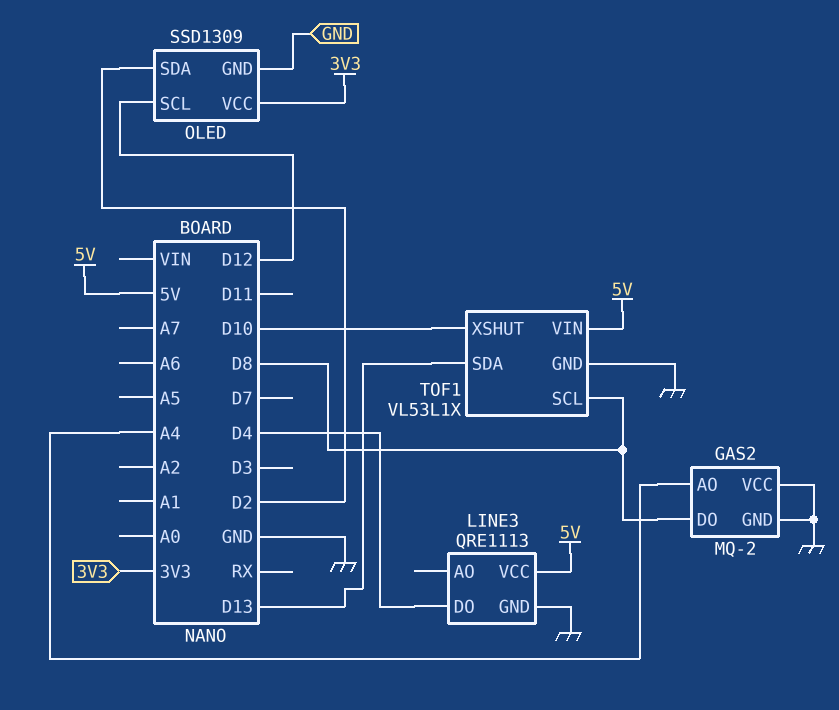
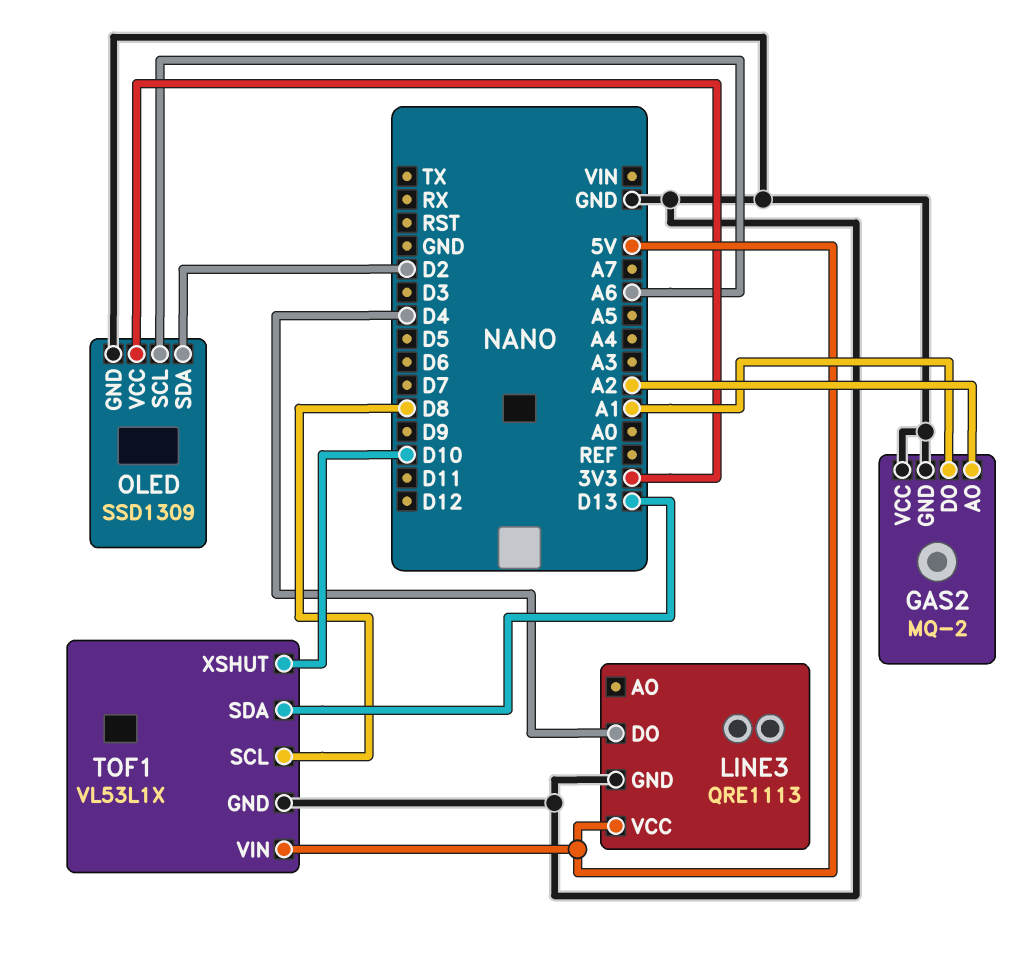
GAS2 pin AO: A4 -> A2
GAS2 pin DO: D8 -> A1
OLED pin SCL: D12 -> A6

